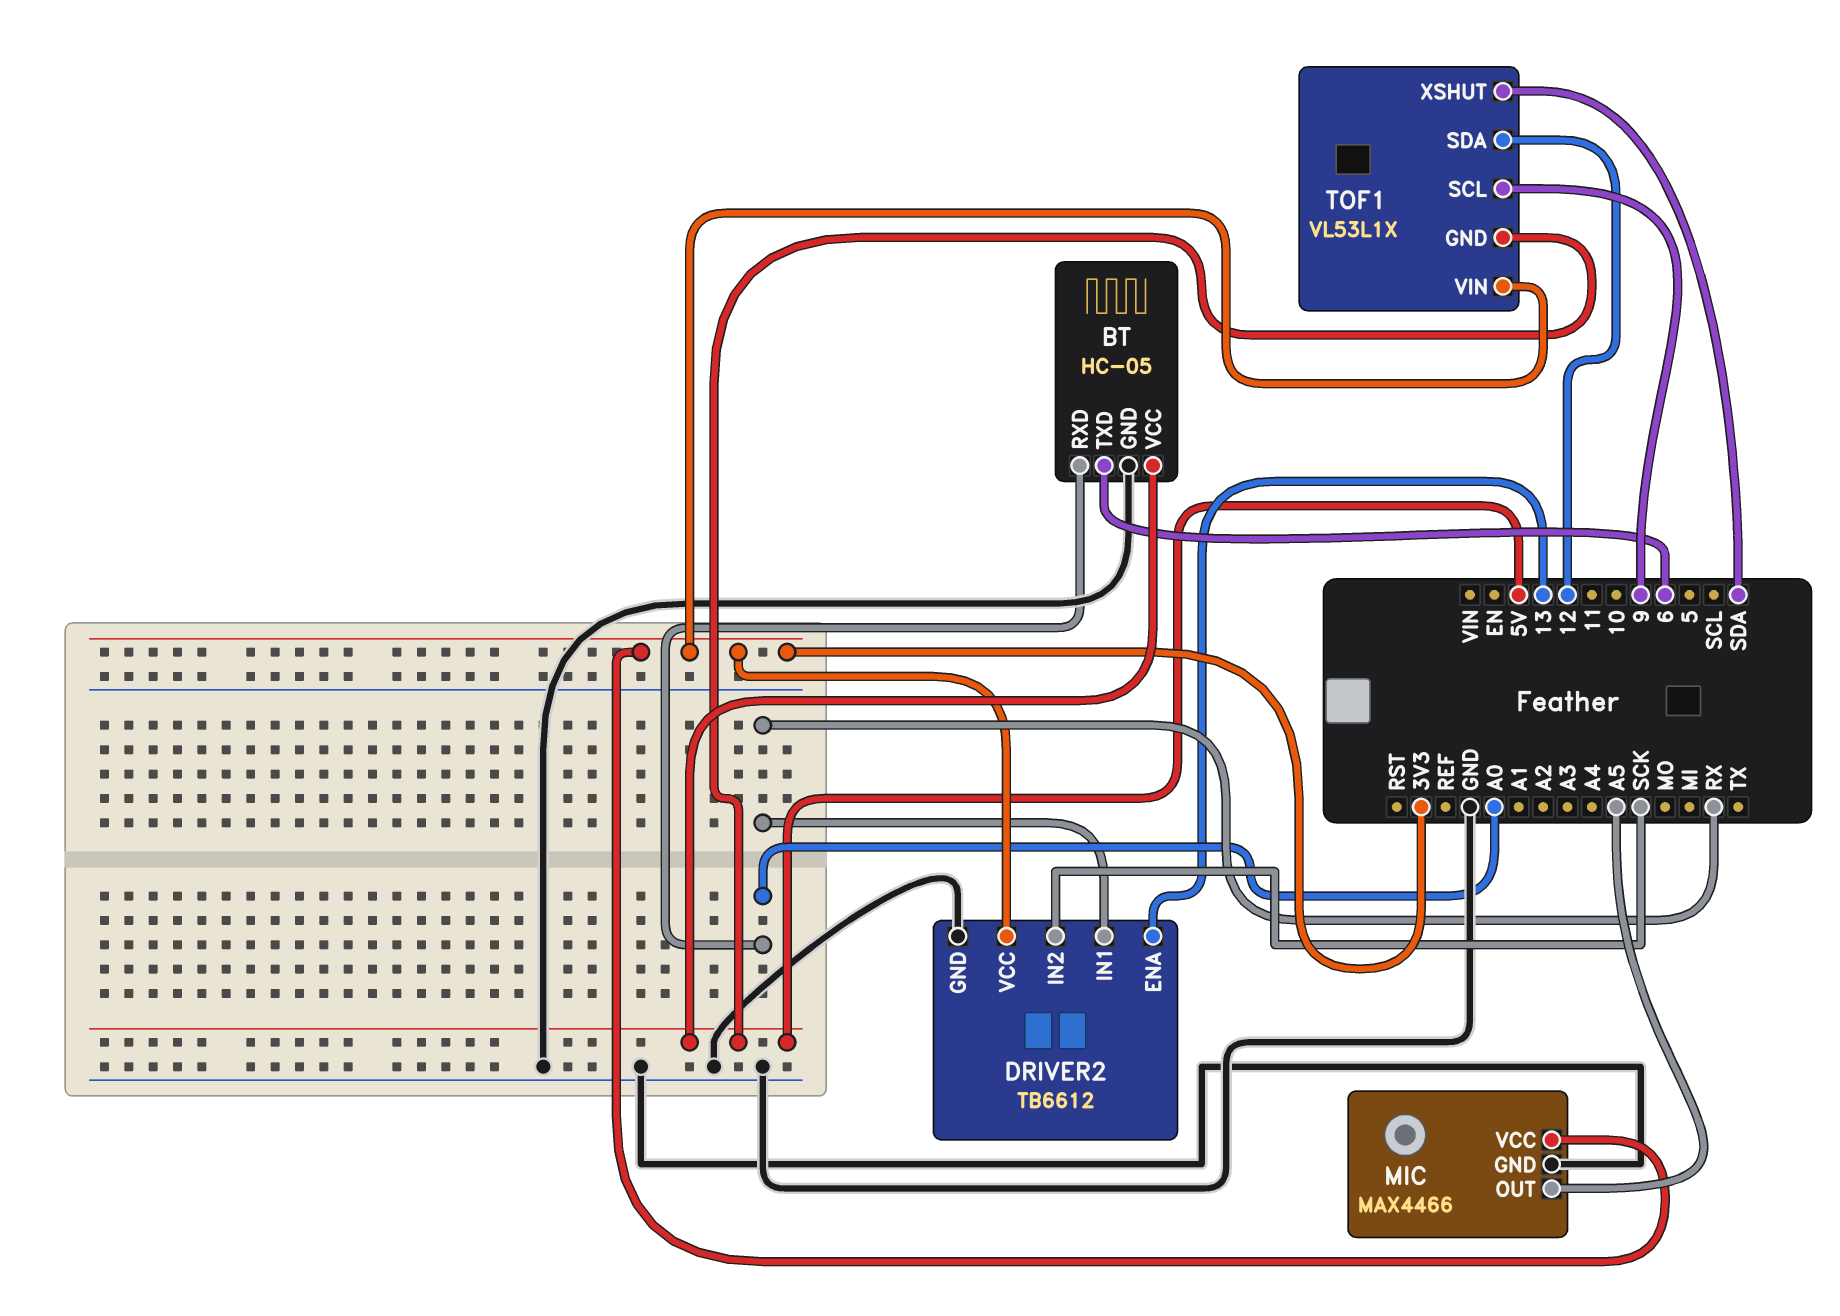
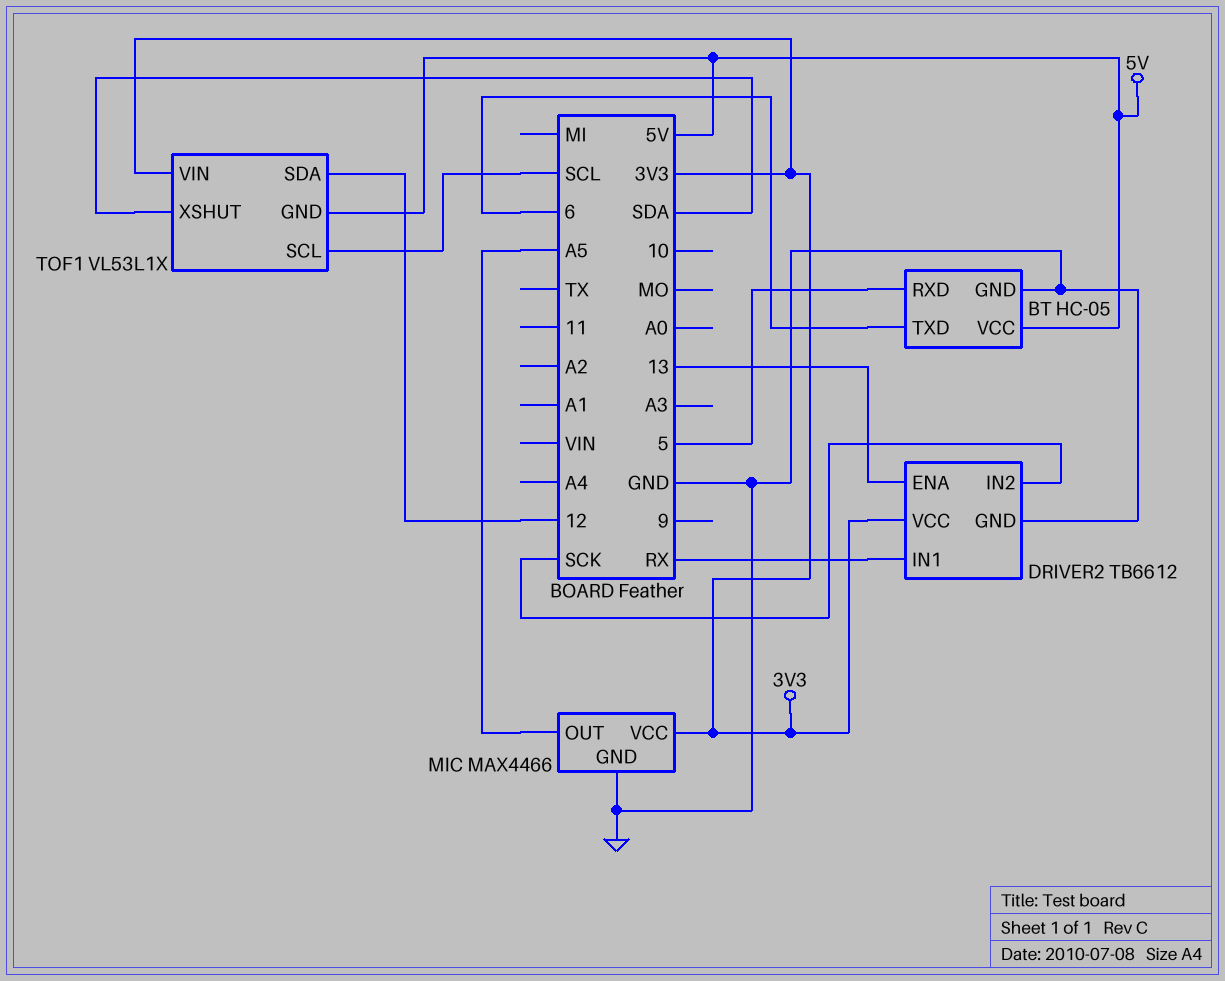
BT pin RXD: A0 -> 5
TOF1 pin SCL: 9 -> SCL

